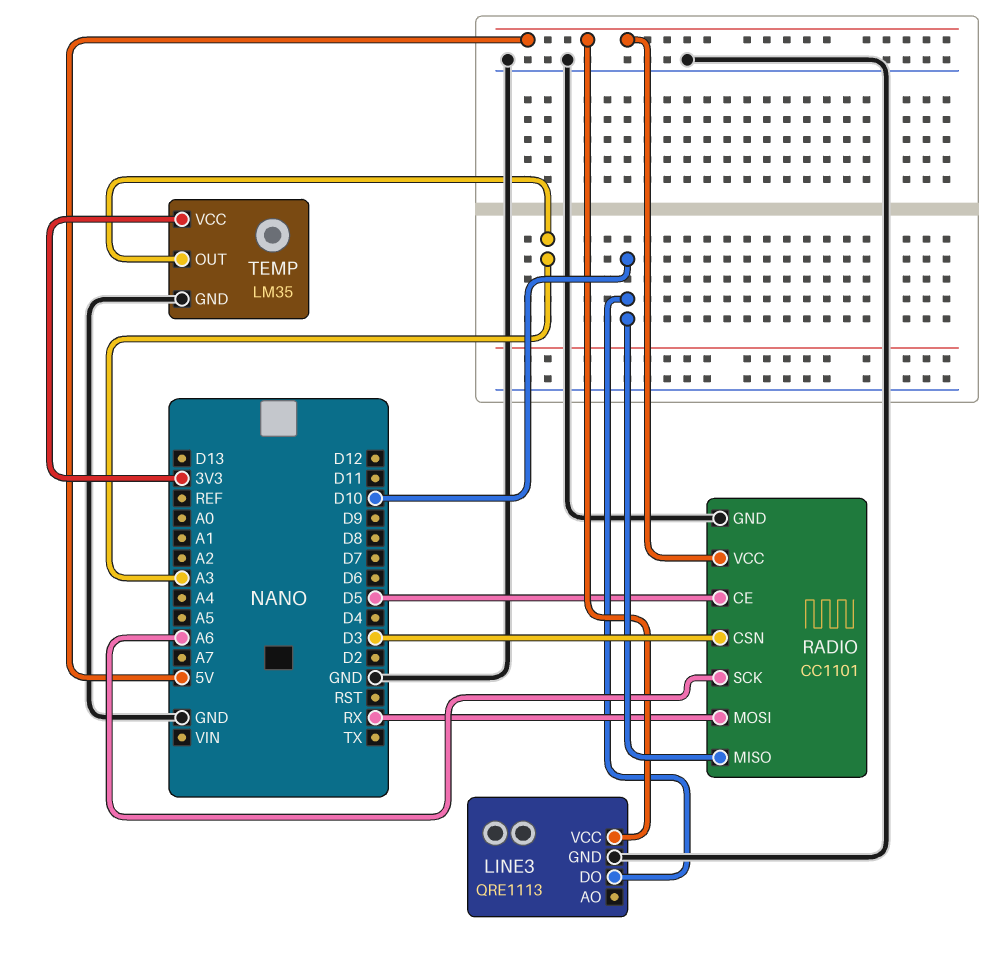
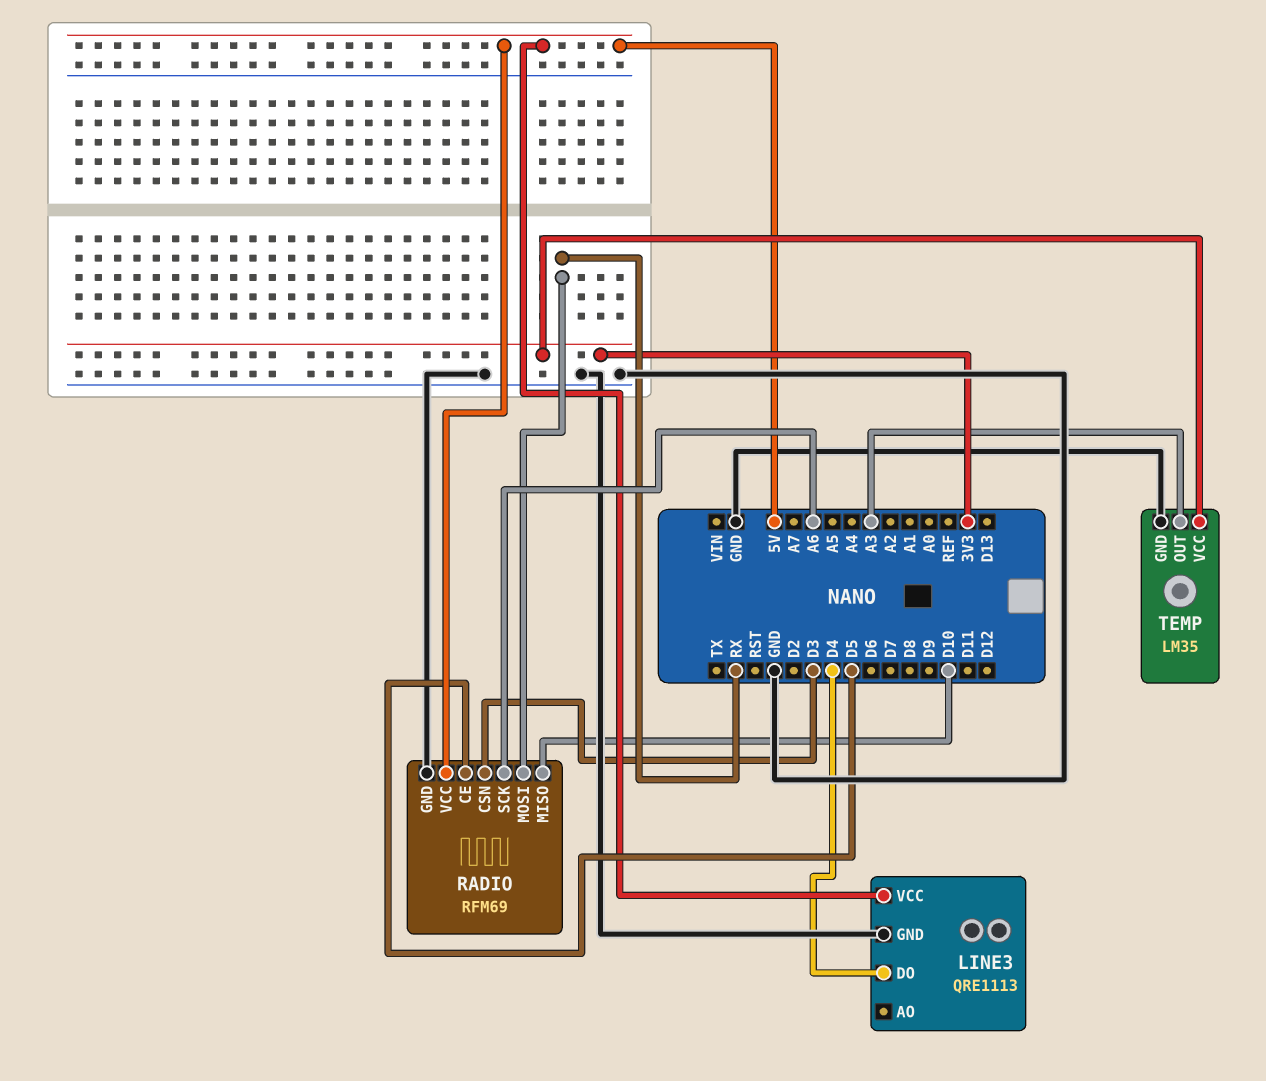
LINE3 pin DO: D10 -> D4
RADIO: CC1101 -> RFM69

